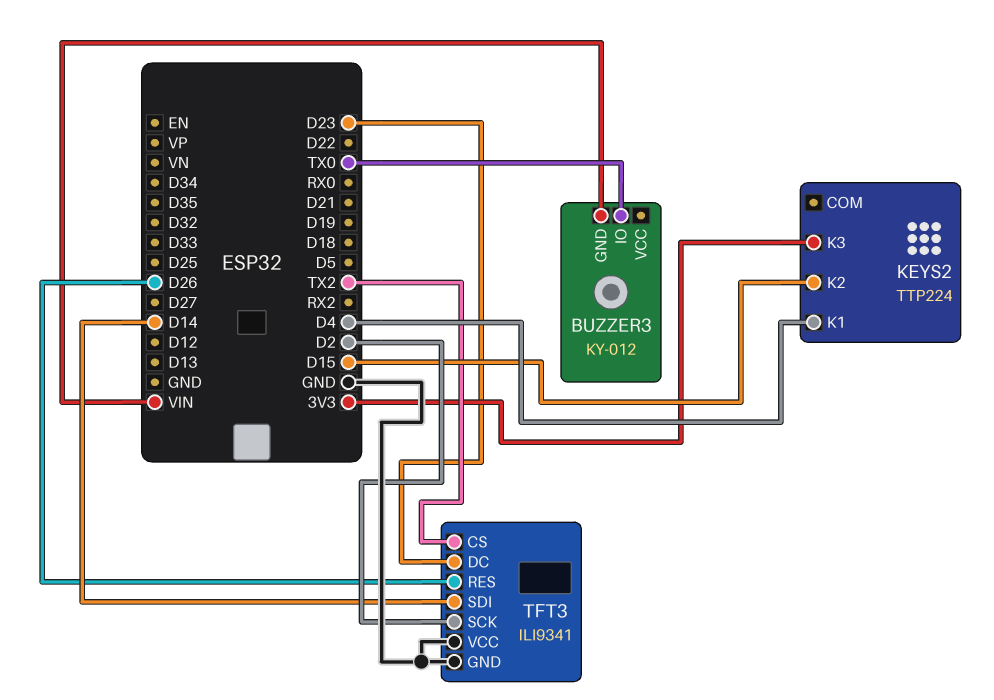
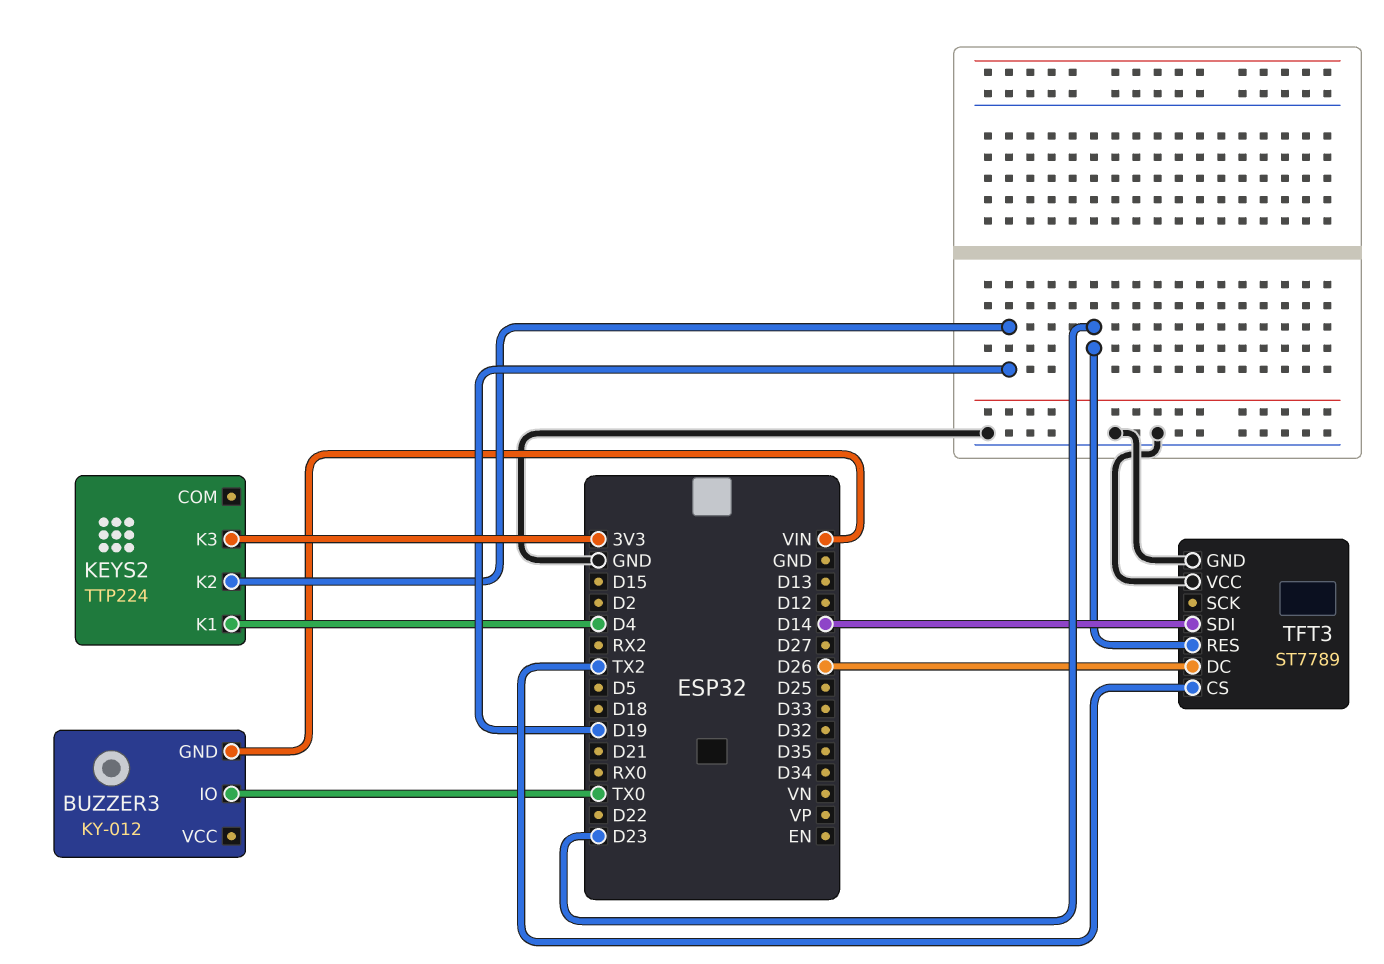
KEYS2 pin K2: D15 -> D19
TFT3: ILI9341 -> ST7789
TFT3 pin DC: D23 -> D26
TFT3 pin RES: D26 -> D23
TFT3 pin SCK: D2 -> none

